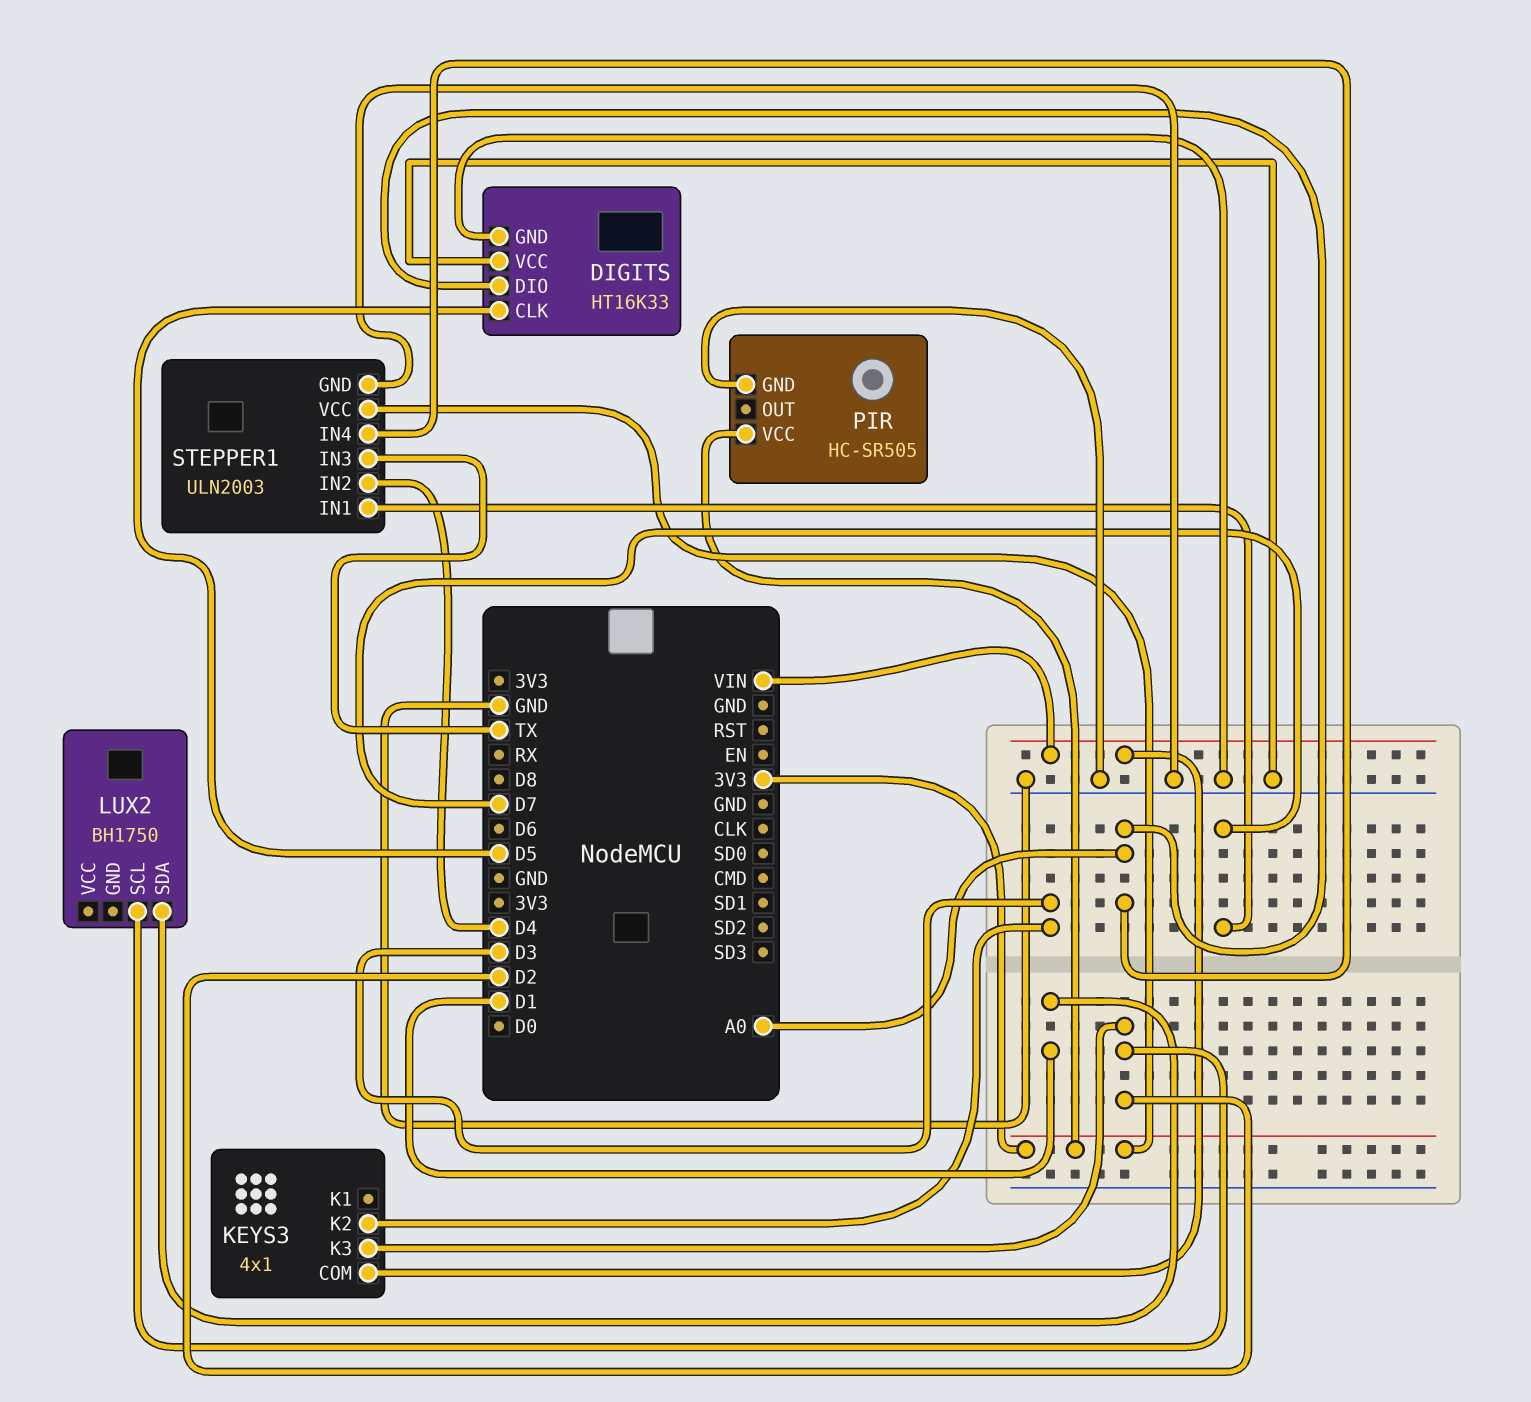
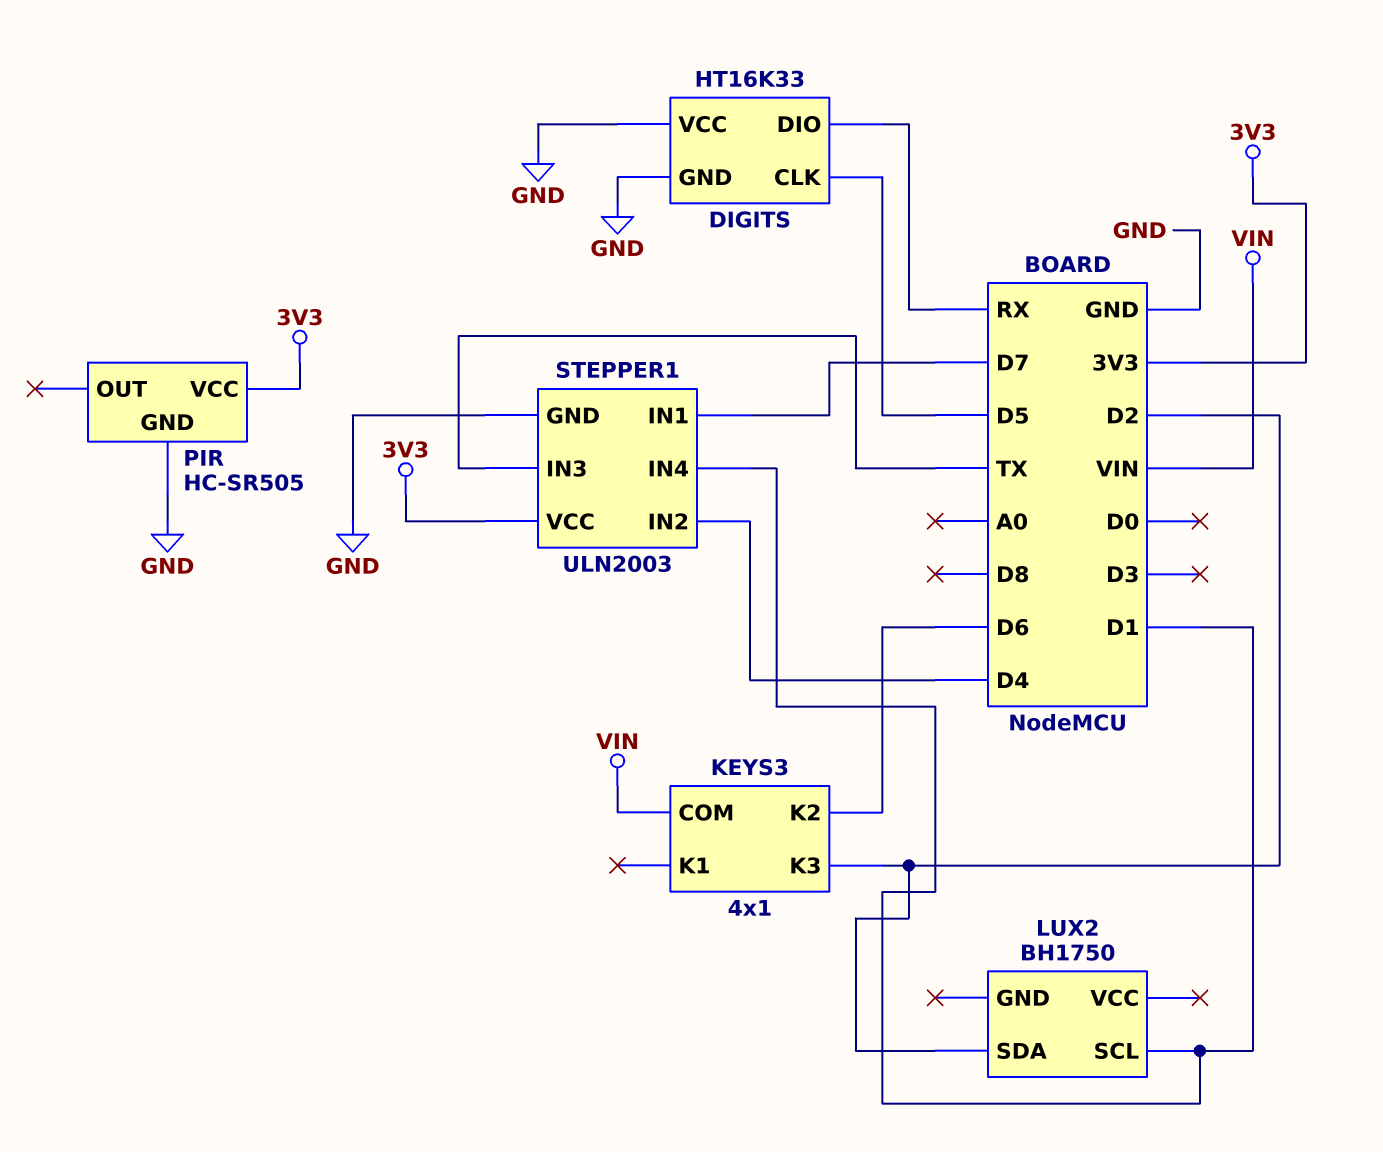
DIGITS pin DIO: A0 -> RX
KEYS3 pin K2: D3 -> D6
LUX2 pin SCL: D2 -> D1
LUX2 pin SDA: D1 -> D2
STEPPER1 pin IN4: A0 -> D1

